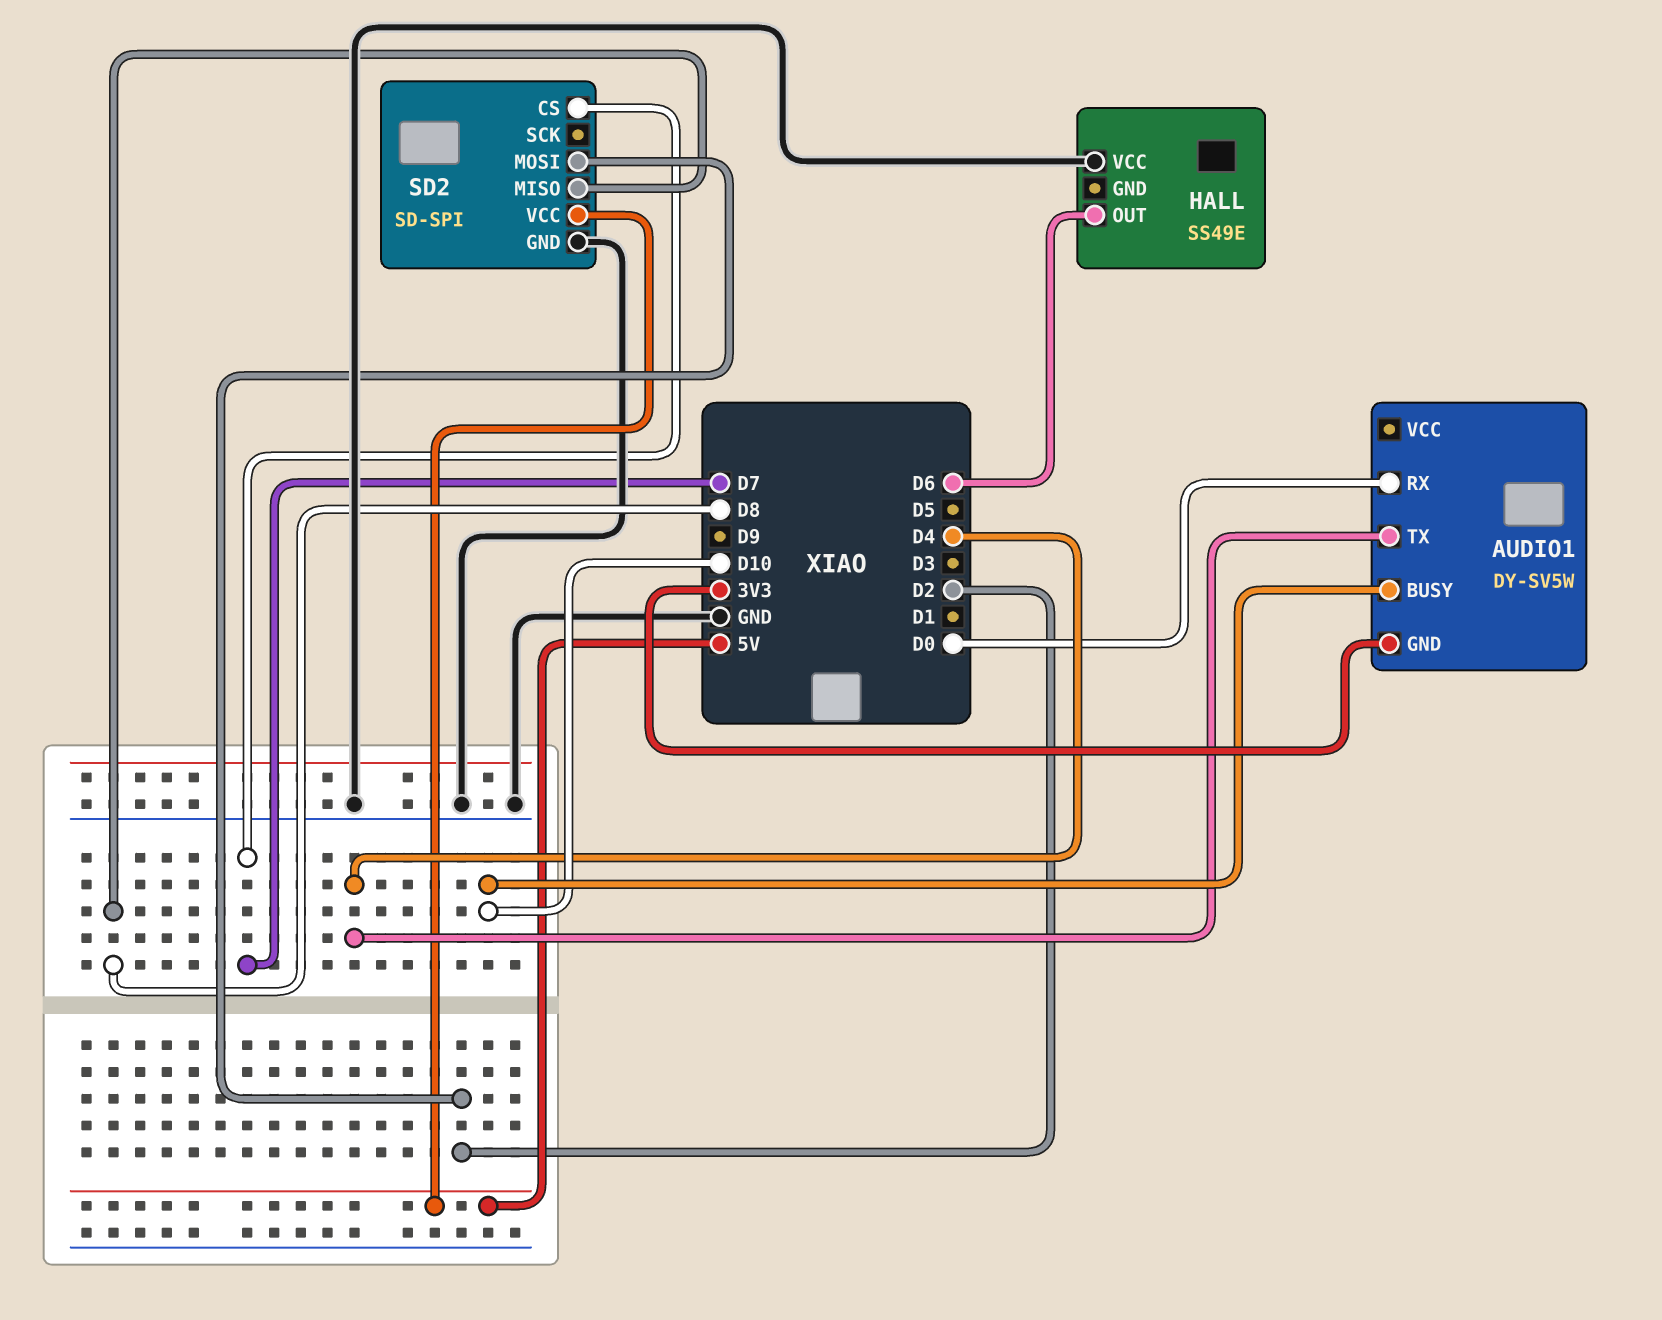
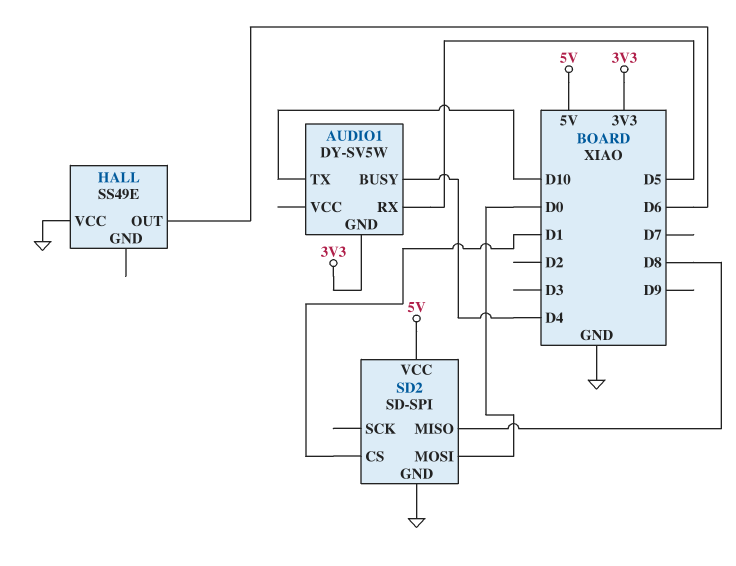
AUDIO1 pin BUSY: D10 -> D4
AUDIO1 pin RX: D0 -> D5
AUDIO1 pin TX: D4 -> D10
SD2 pin CS: D7 -> D1
SD2 pin MOSI: D2 -> D0

